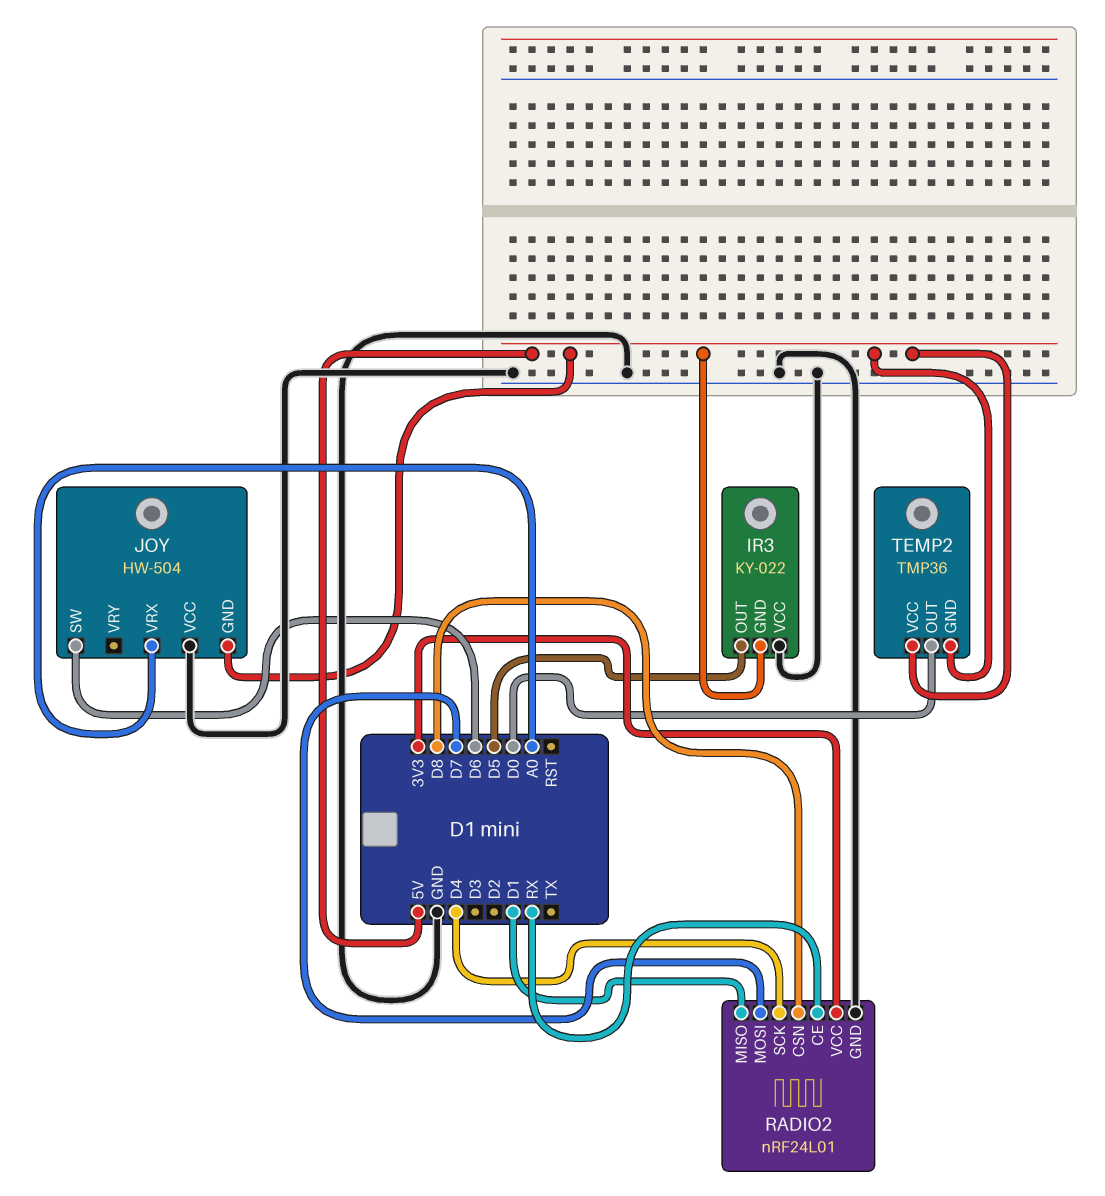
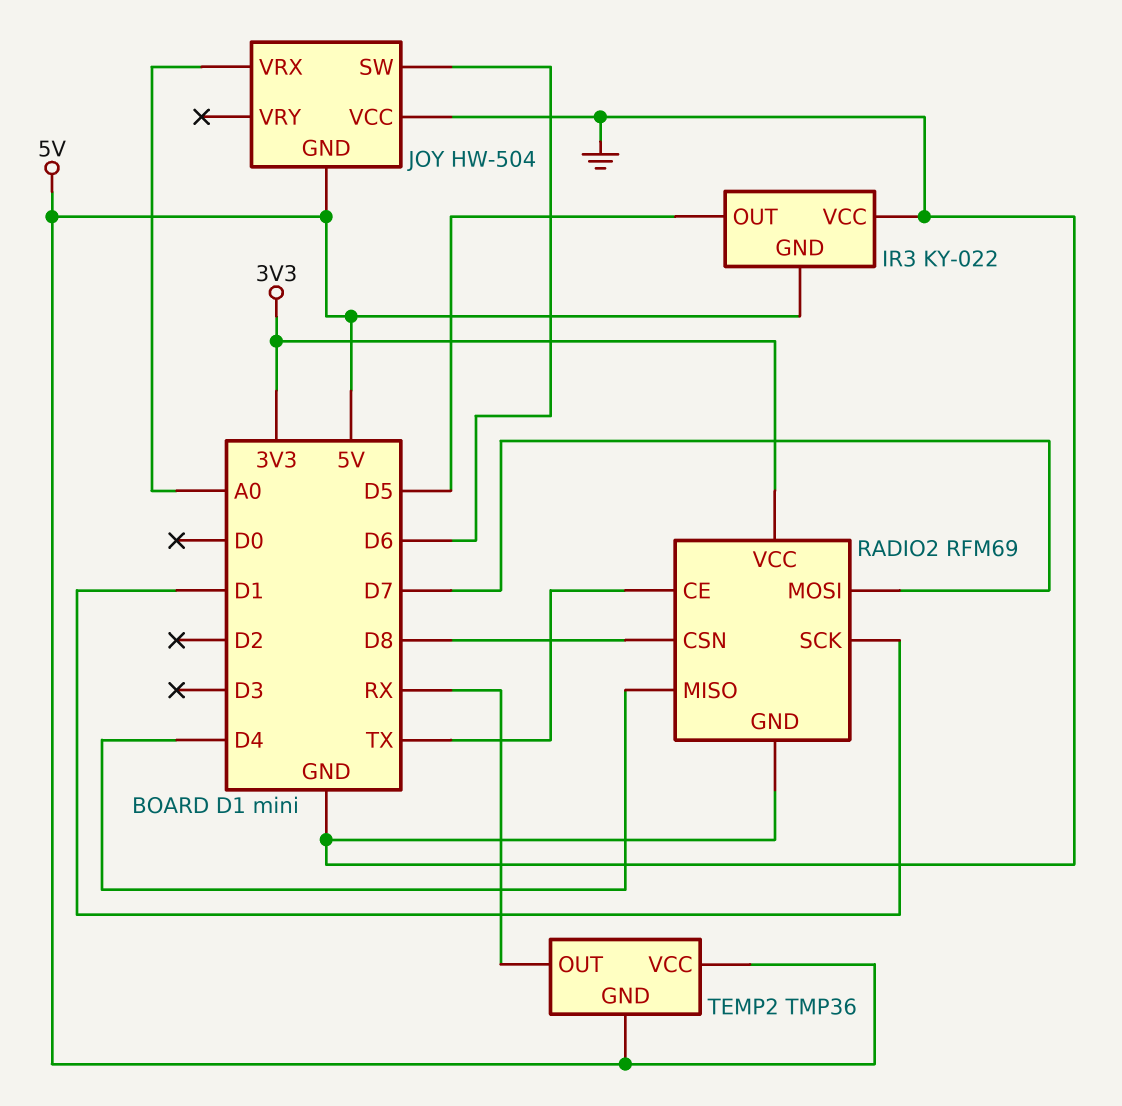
RADIO2: nRF24L01 -> RFM69
RADIO2 pin CE: RX -> TX
RADIO2 pin MISO: D1 -> D4
RADIO2 pin SCK: D4 -> D1
TEMP2 pin OUT: D0 -> RX

